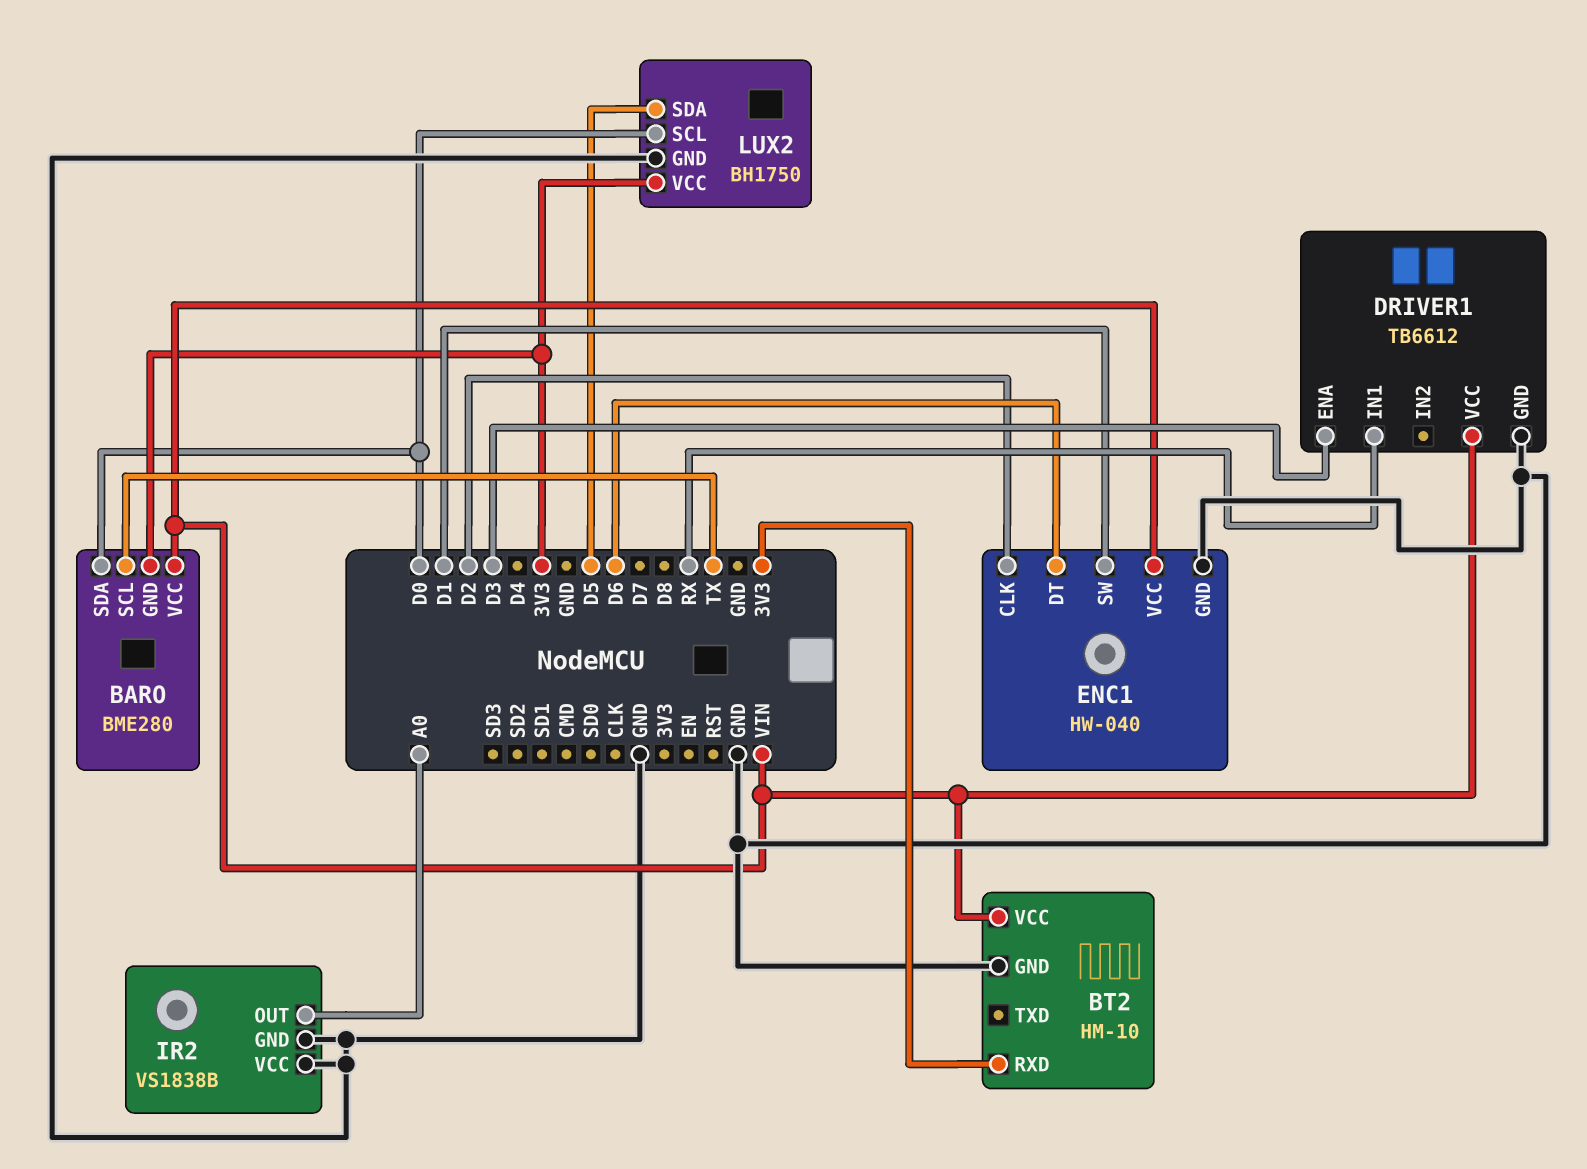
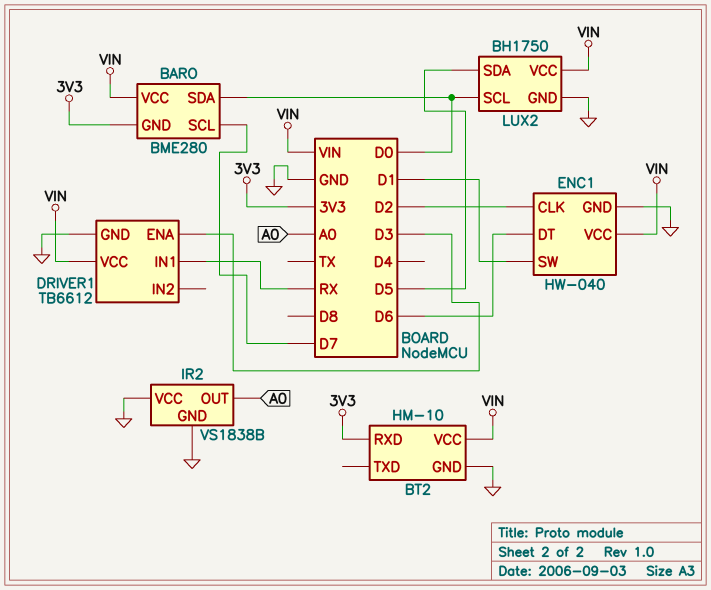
BARO pin SCL: TX -> D7
LUX2 pin VCC: 3V3 -> VIN

